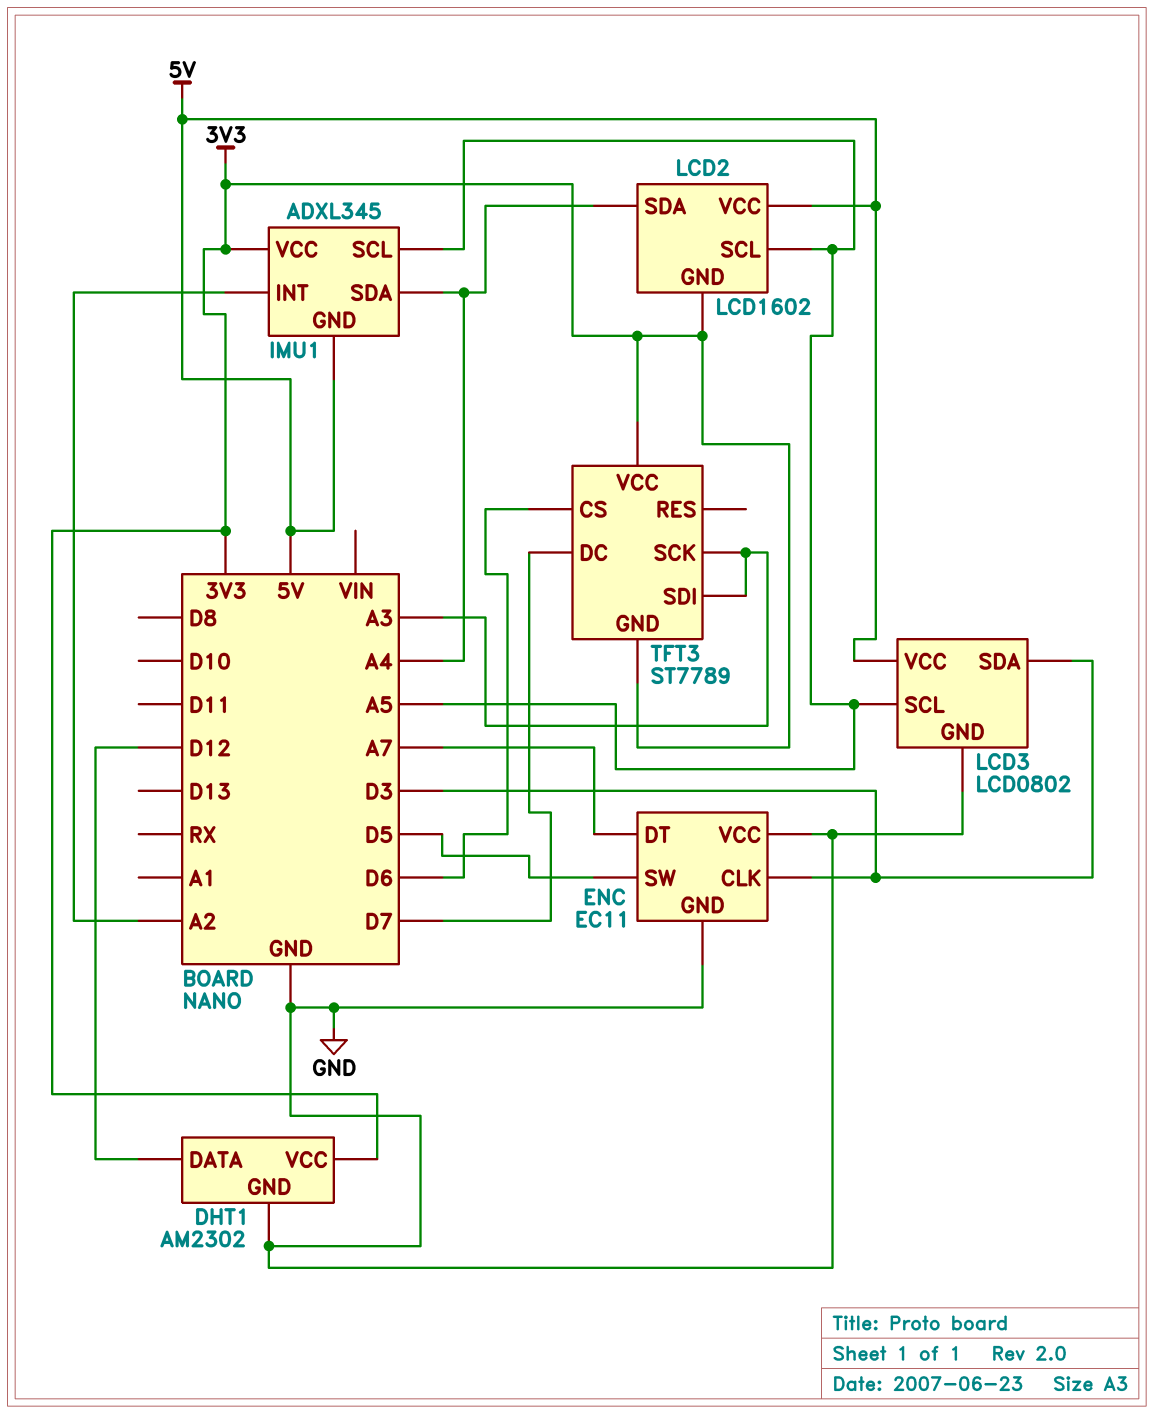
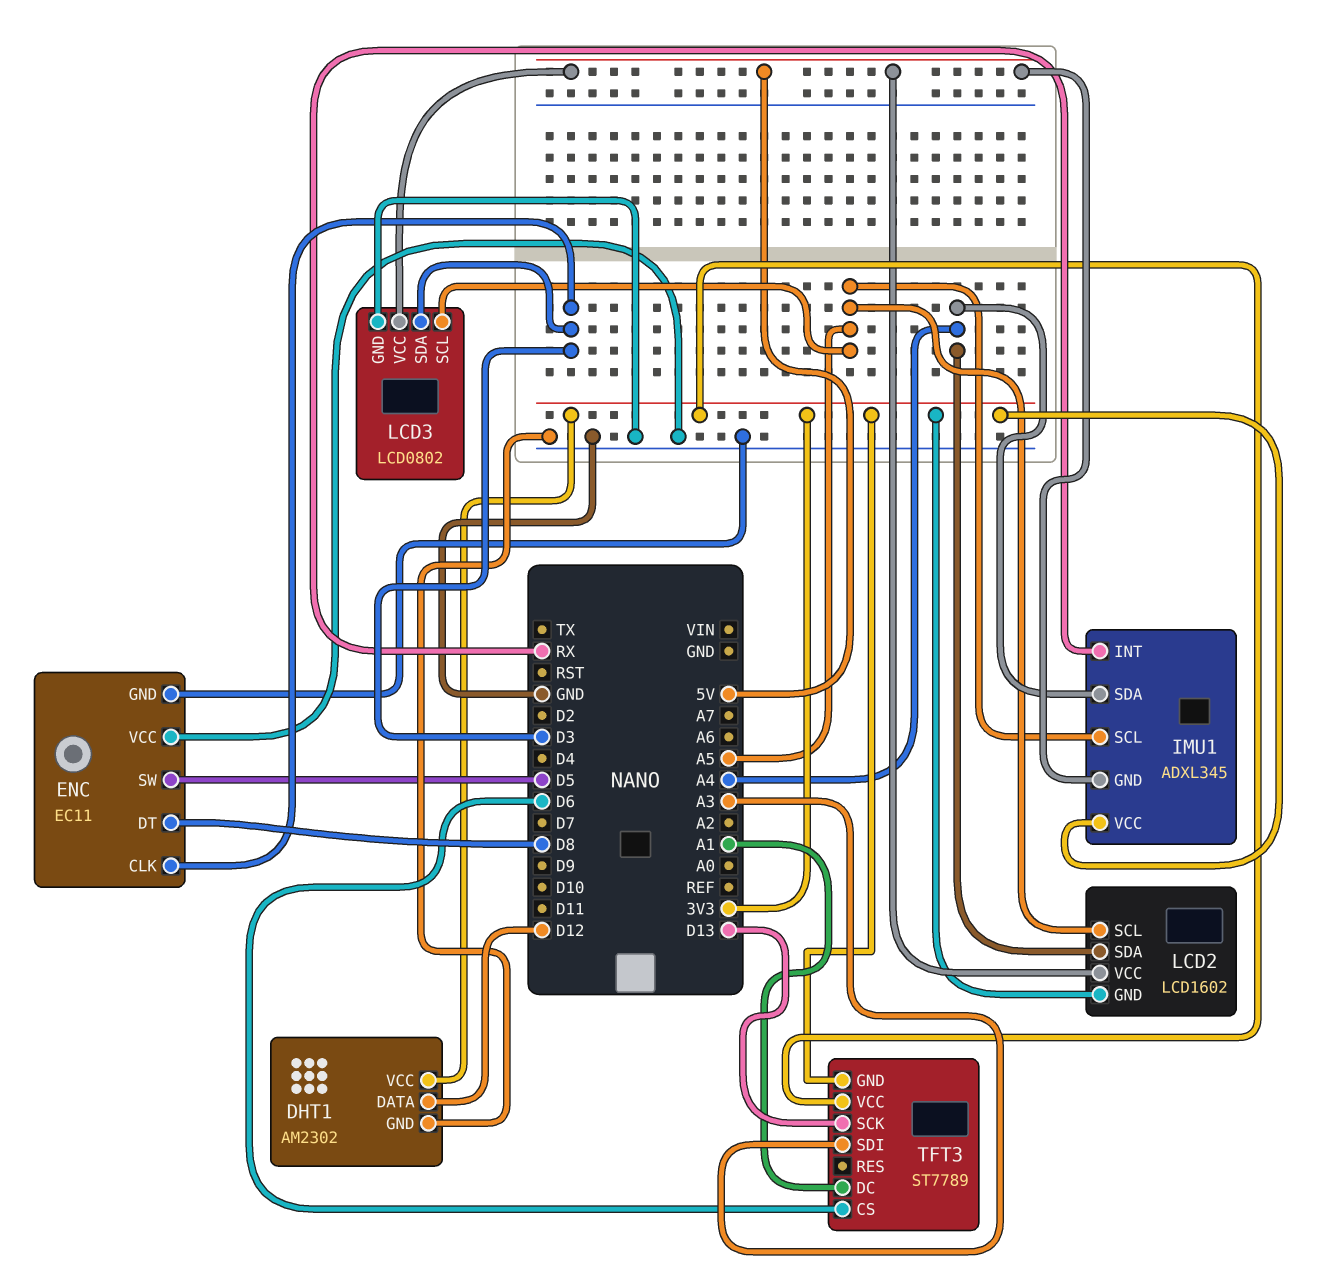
ENC pin DT: A7 -> D8
IMU1 pin INT: A2 -> RX
TFT3 pin DC: D7 -> A1
TFT3 pin SCK: A3 -> D13

